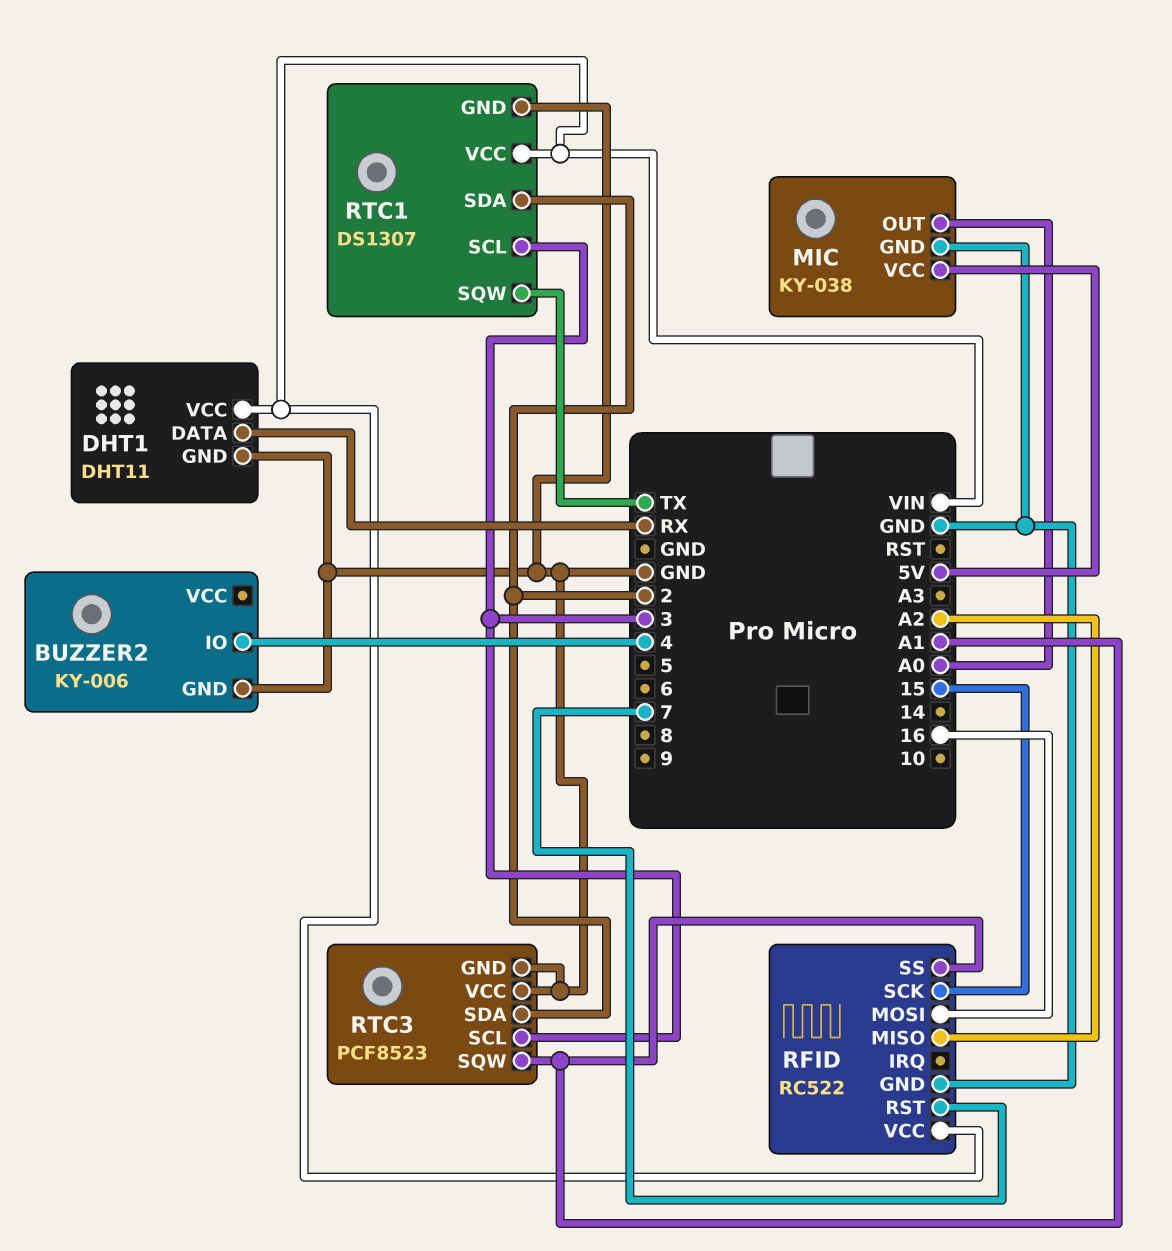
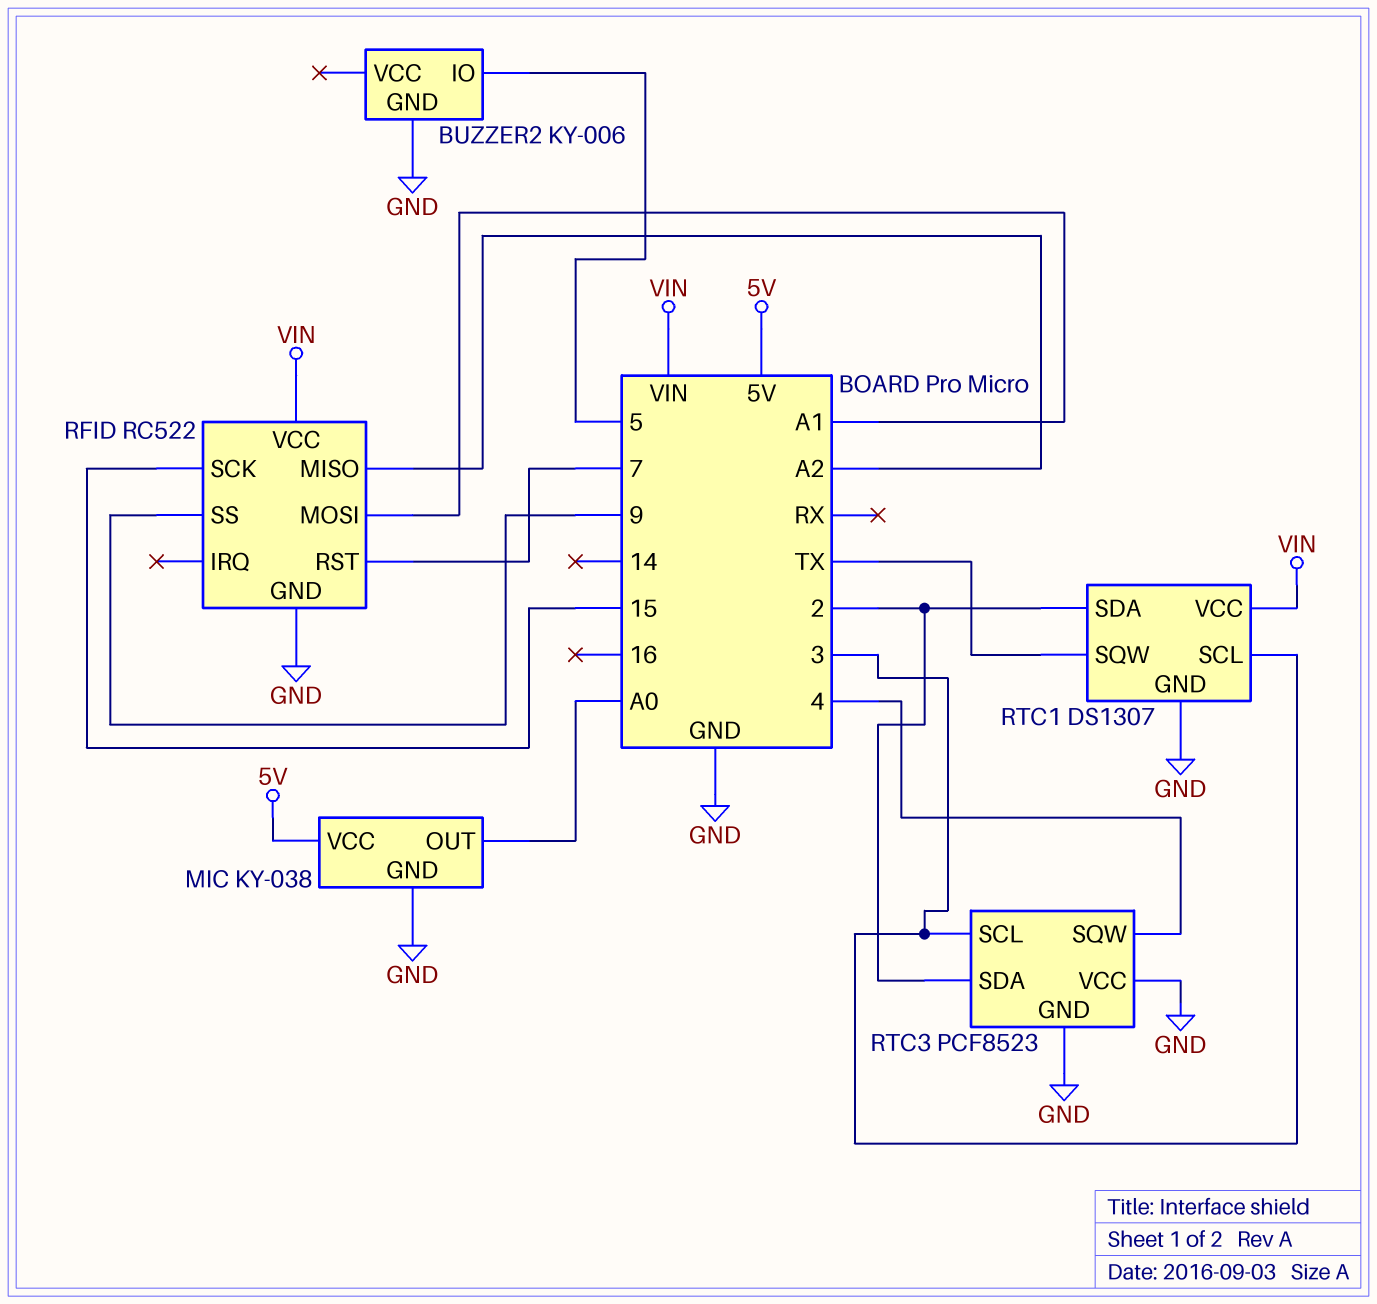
BUZZER2 pin IO: 4 -> 5
DHT1: DHT11 -> none
DHT1 pin DATA: RX -> none
DHT1 pin GND: GND -> none
DHT1 pin VCC: VIN -> none
RFID pin MOSI: 16 -> A1
RFID pin SS: A1 -> 9
RTC3 pin SQW: A1 -> 4

